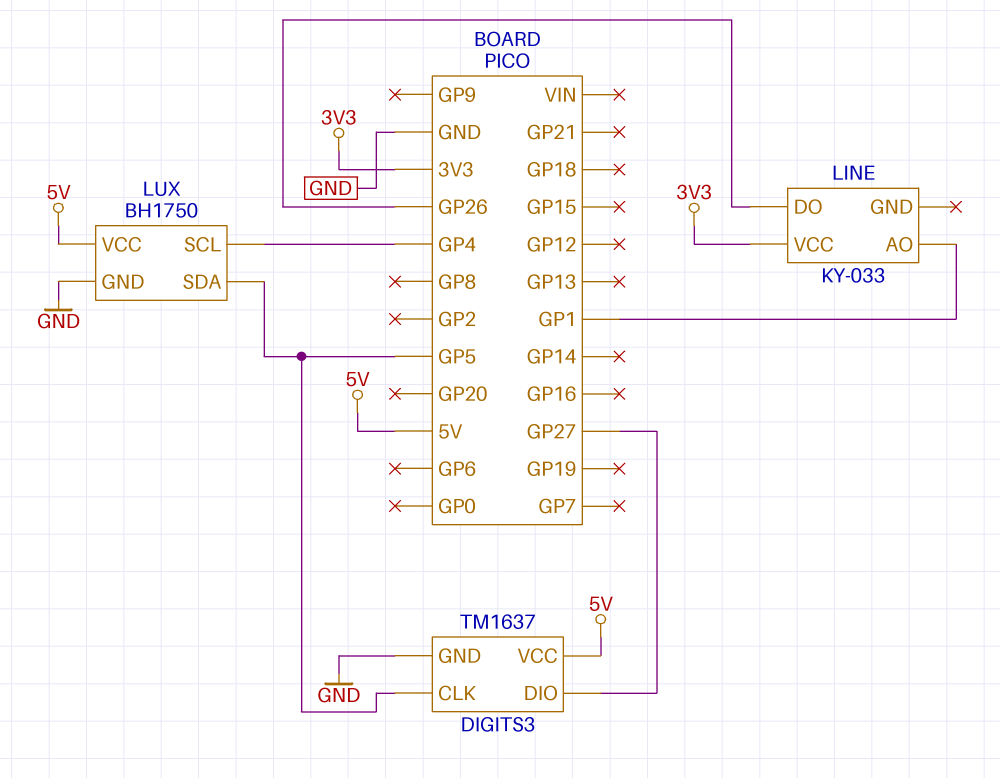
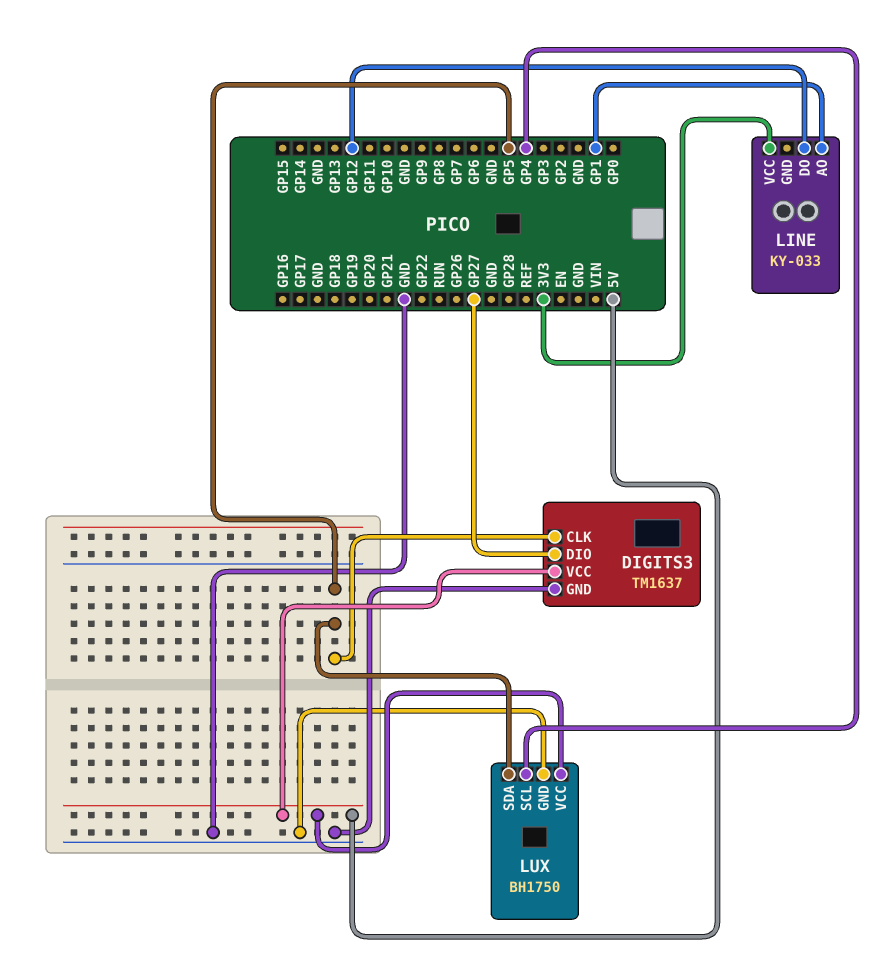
LINE pin DO: GP26 -> GP12

